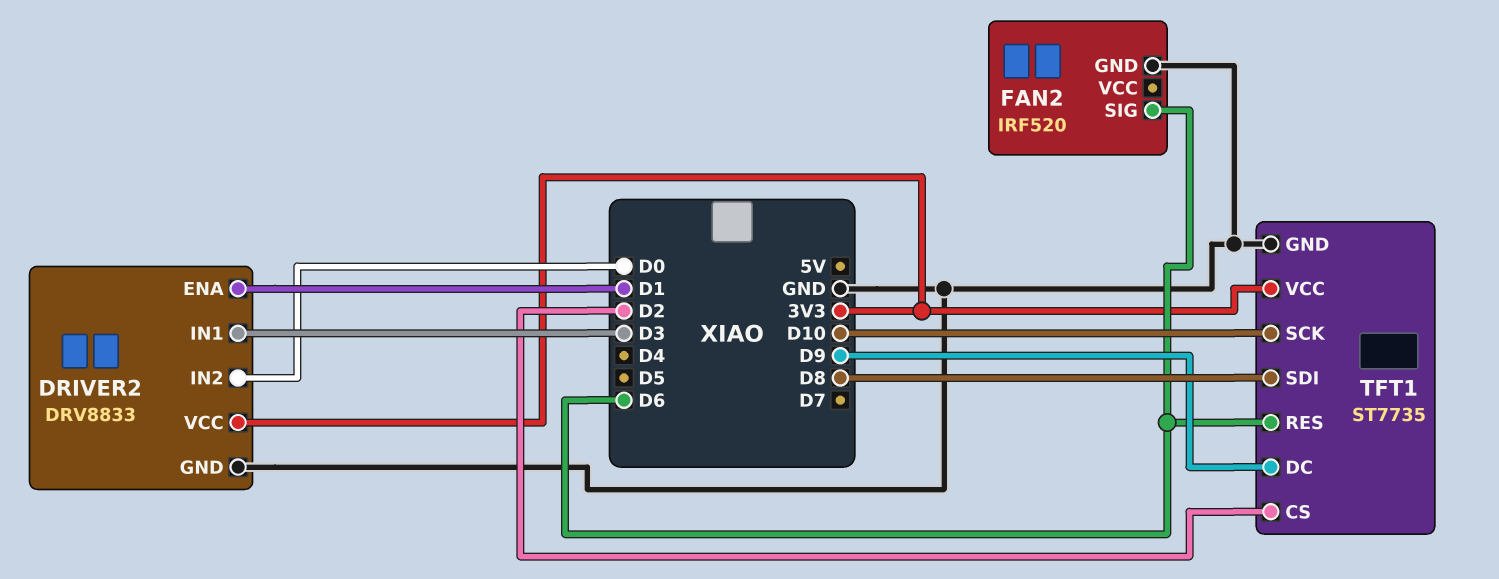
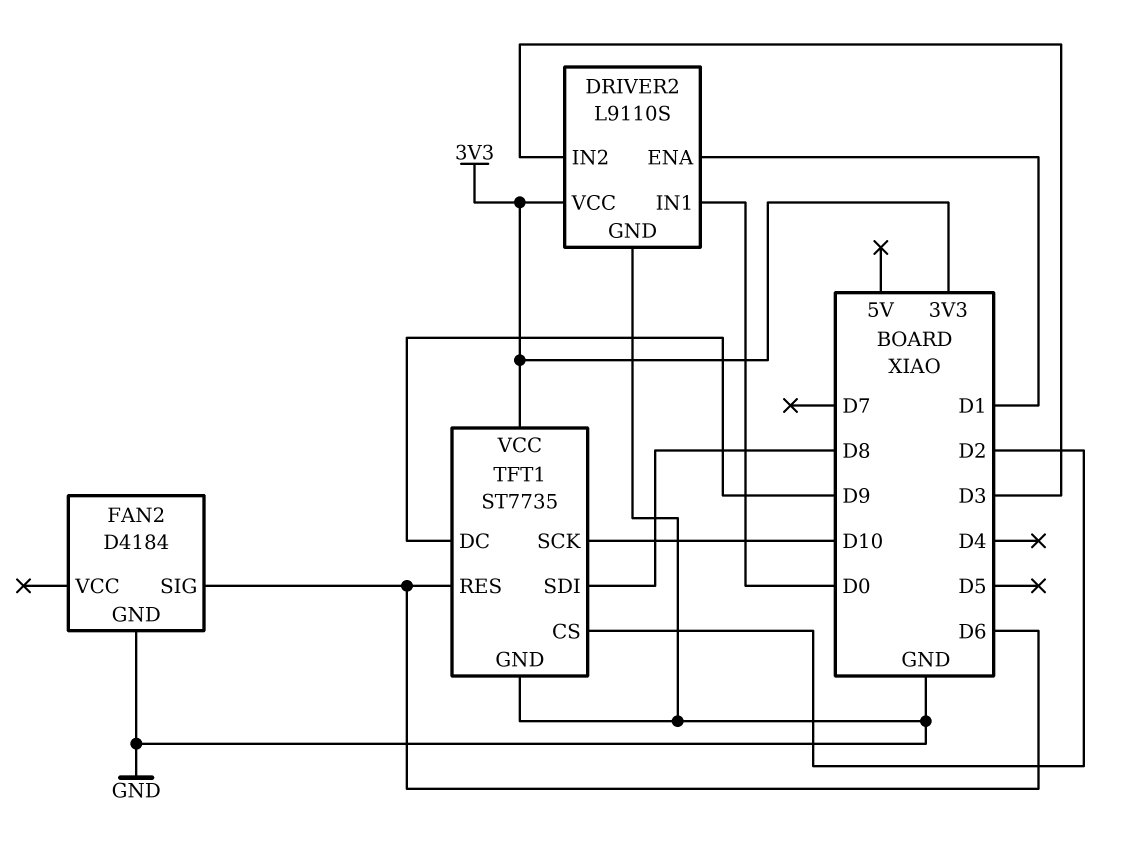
DRIVER2: DRV8833 -> L9110S
DRIVER2 pin IN1: D3 -> D0
DRIVER2 pin IN2: D0 -> D3
FAN2: IRF520 -> D4184

